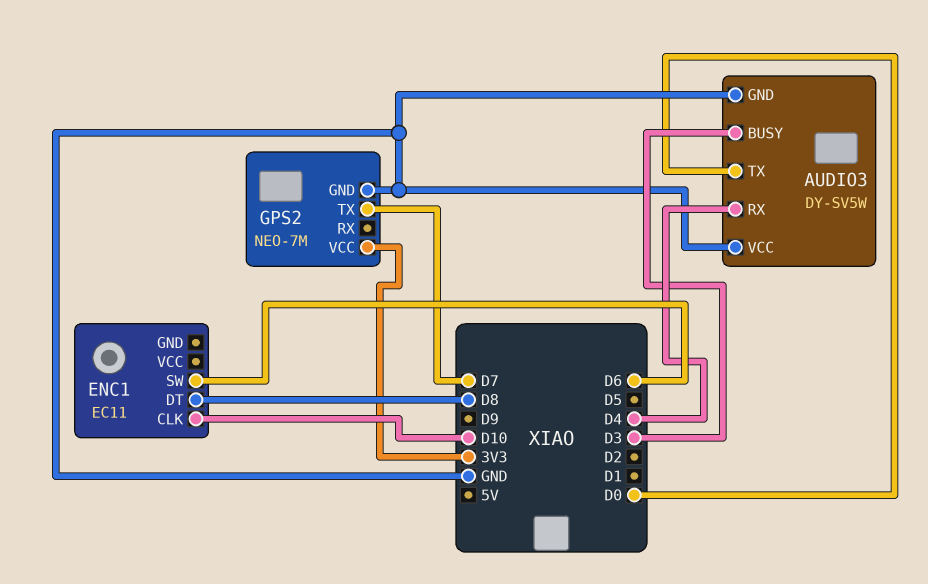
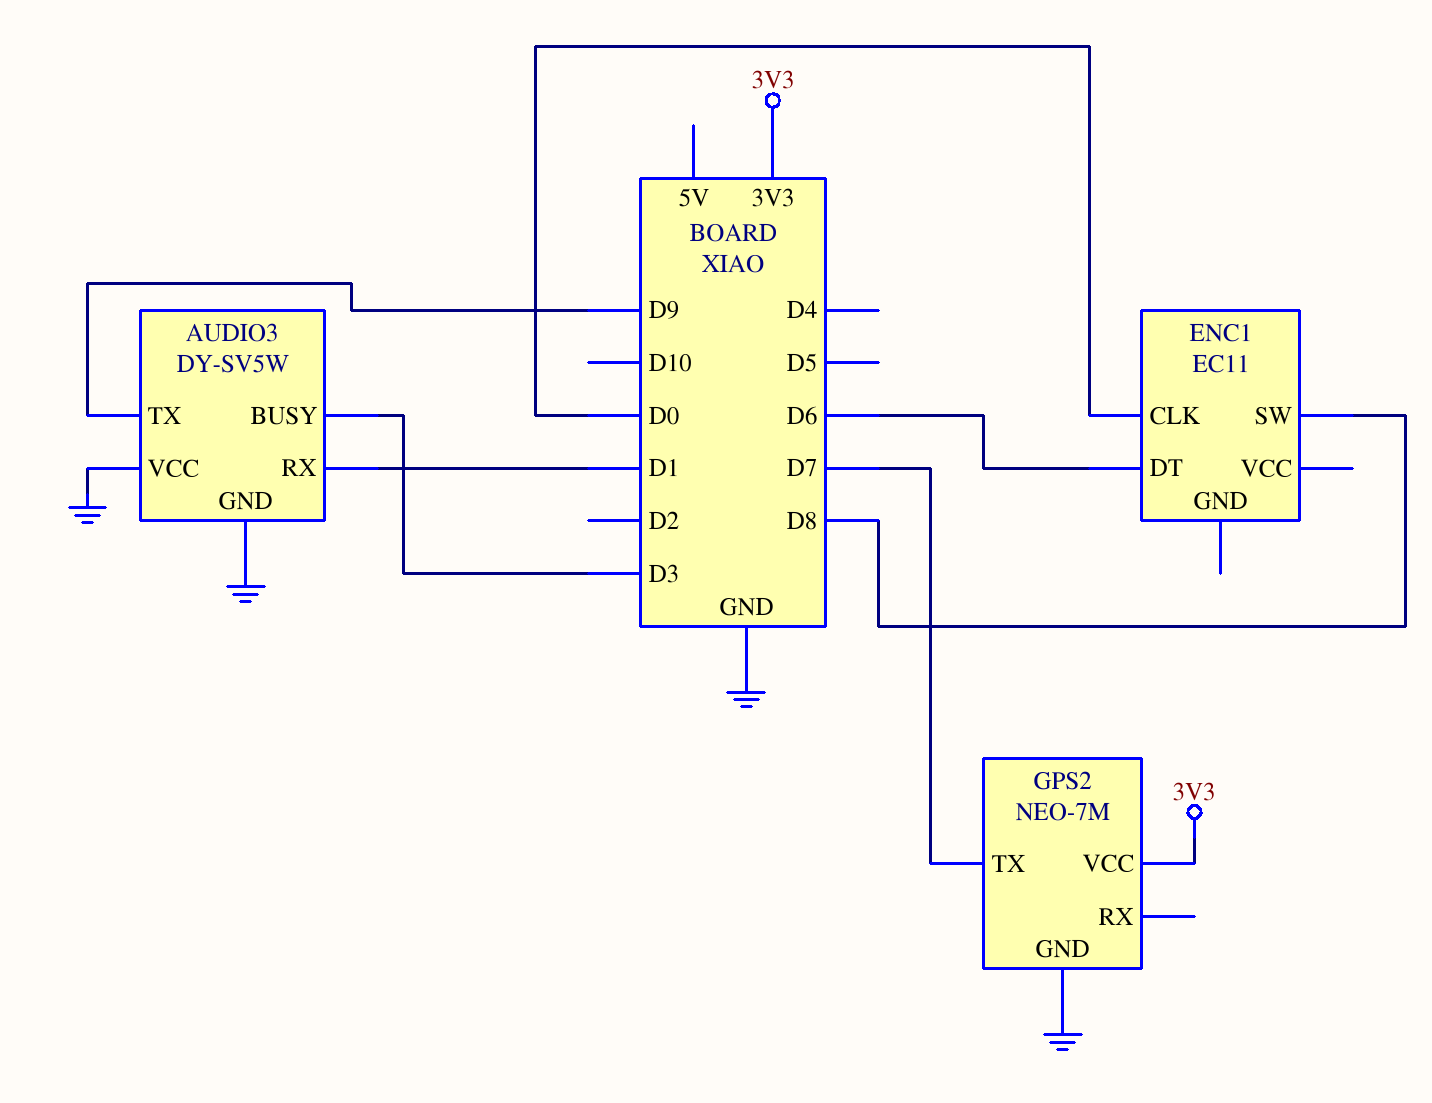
AUDIO3 pin RX: D4 -> D1
AUDIO3 pin TX: D0 -> D9
ENC1 pin CLK: D10 -> D0
ENC1 pin DT: D8 -> D6
ENC1 pin SW: D6 -> D8

